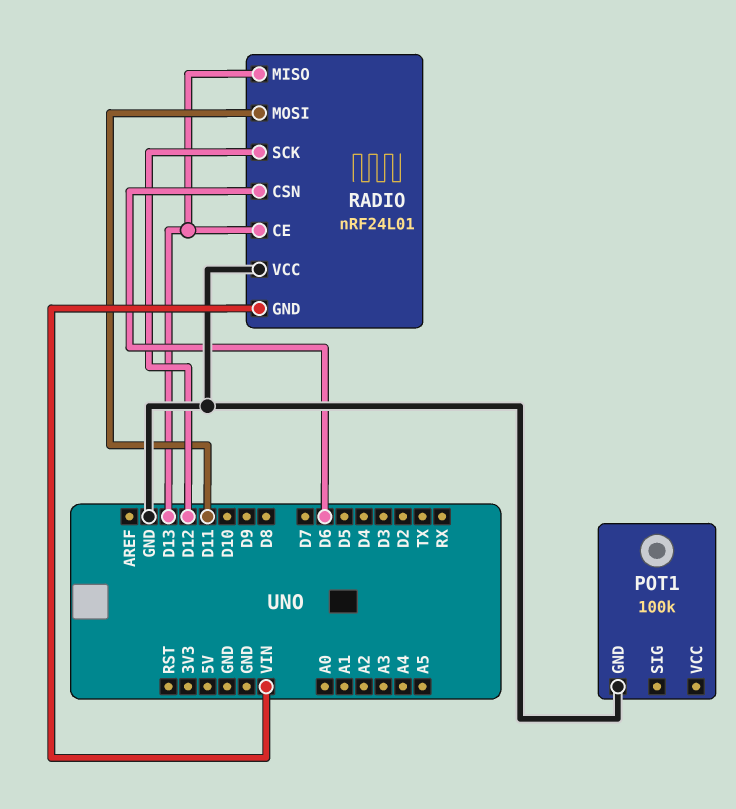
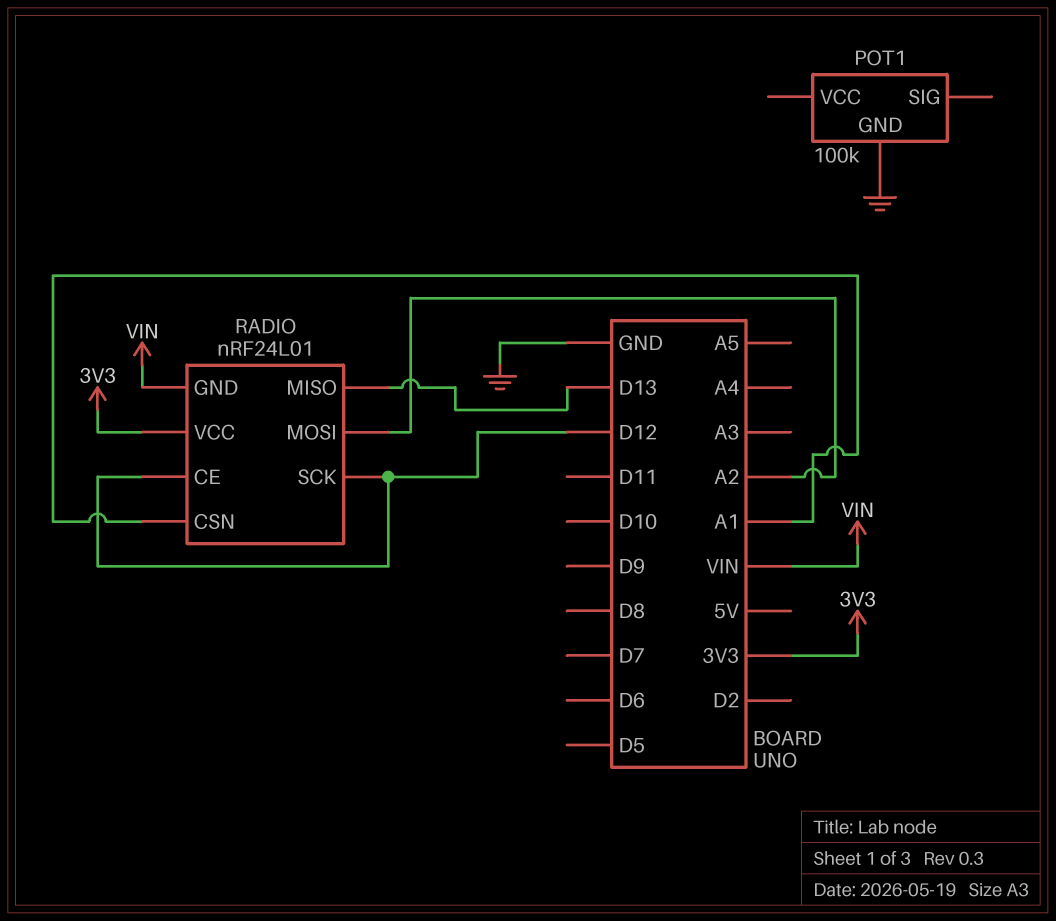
RADIO pin CE: D13 -> D12
RADIO pin CSN: D6 -> A1
RADIO pin MOSI: D11 -> A2
RADIO pin VCC: GND -> 3V3

